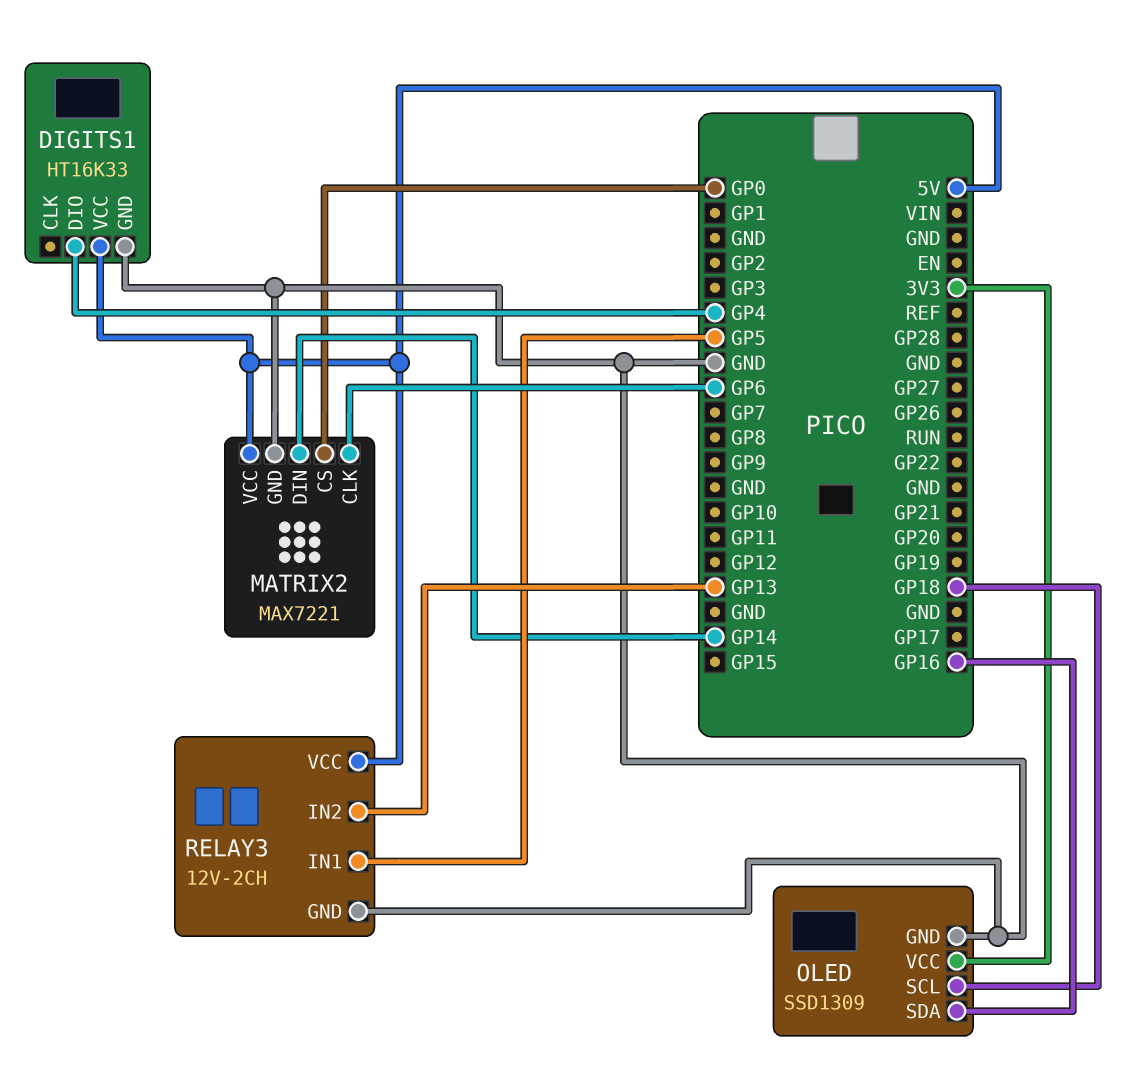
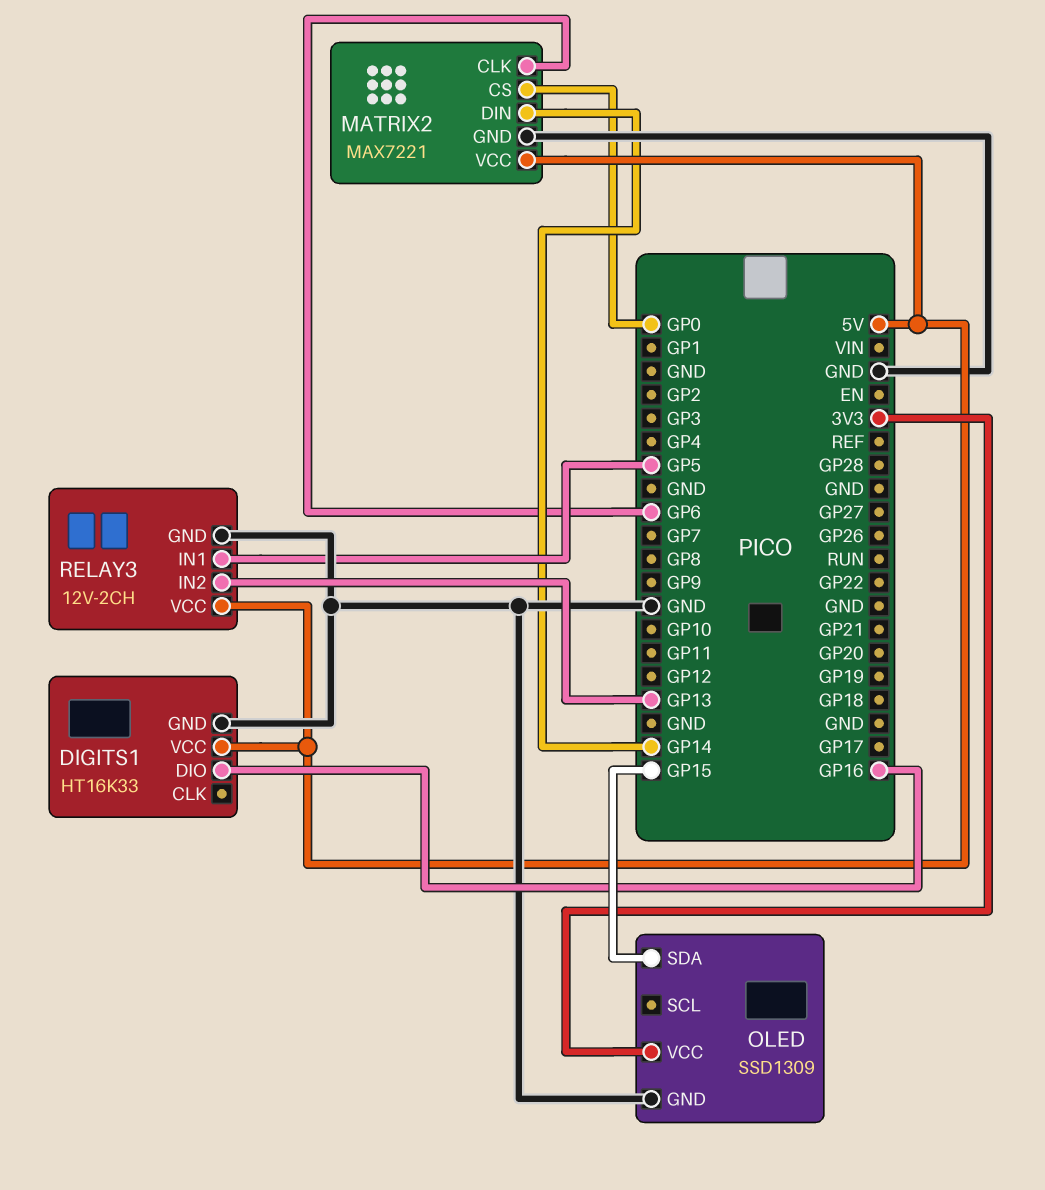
DIGITS1 pin DIO: GP4 -> GP16
OLED pin SCL: GP18 -> none
OLED pin SDA: GP16 -> GP15

